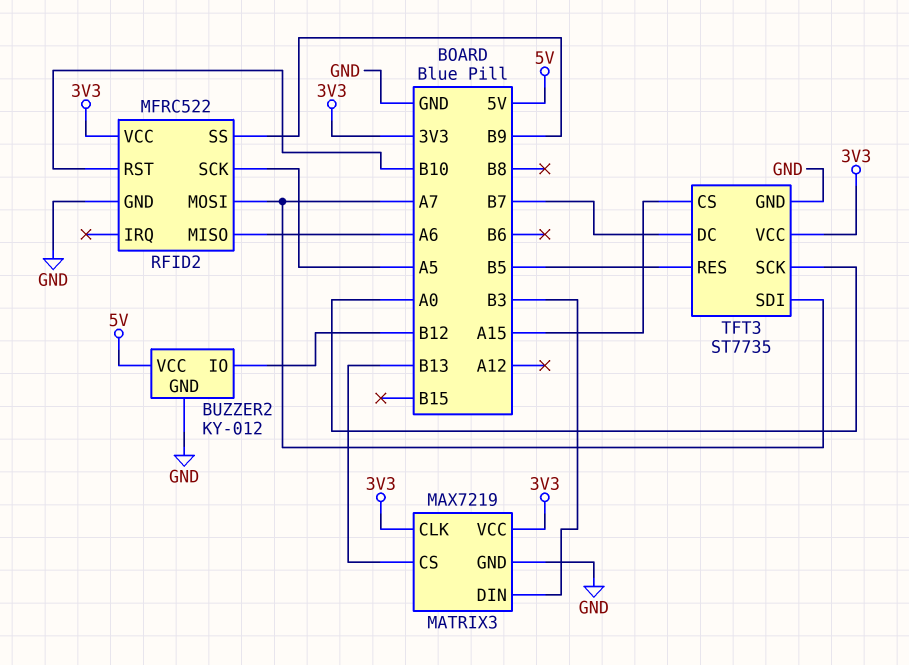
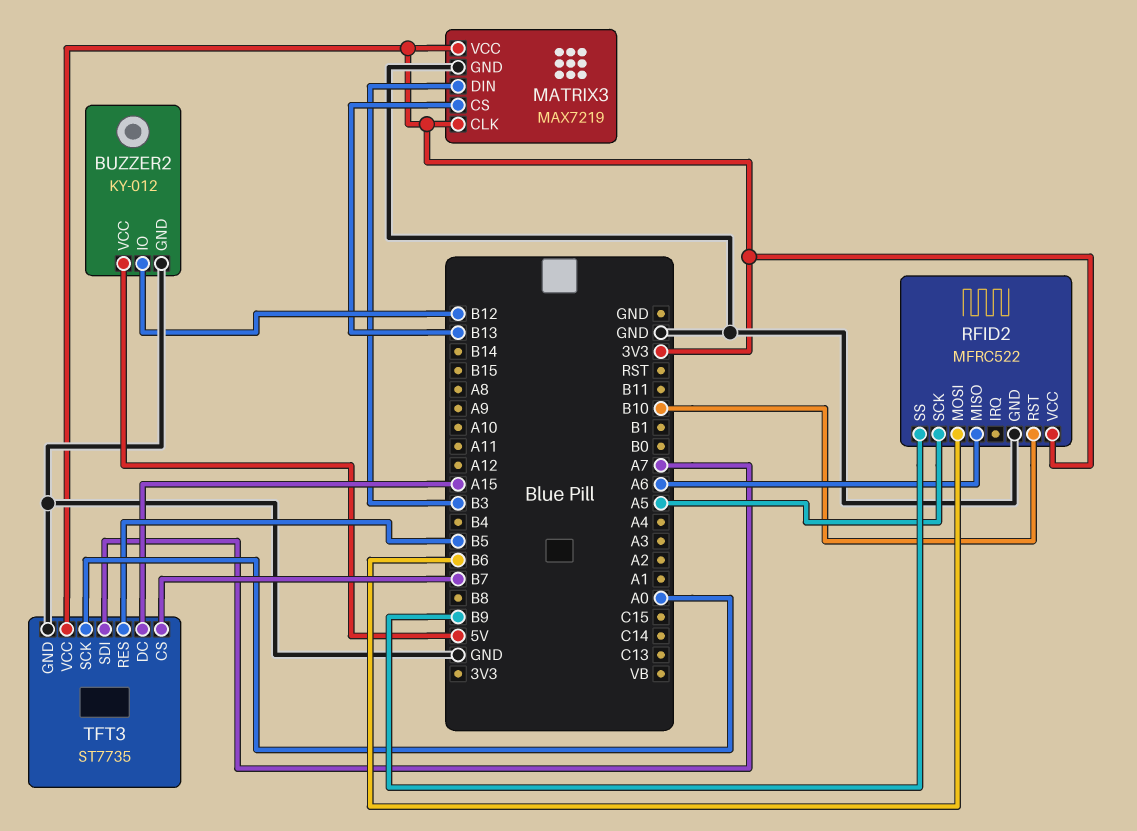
RFID2 pin MOSI: A7 -> B6
TFT3 pin CS: A15 -> B7
TFT3 pin DC: B7 -> A15

